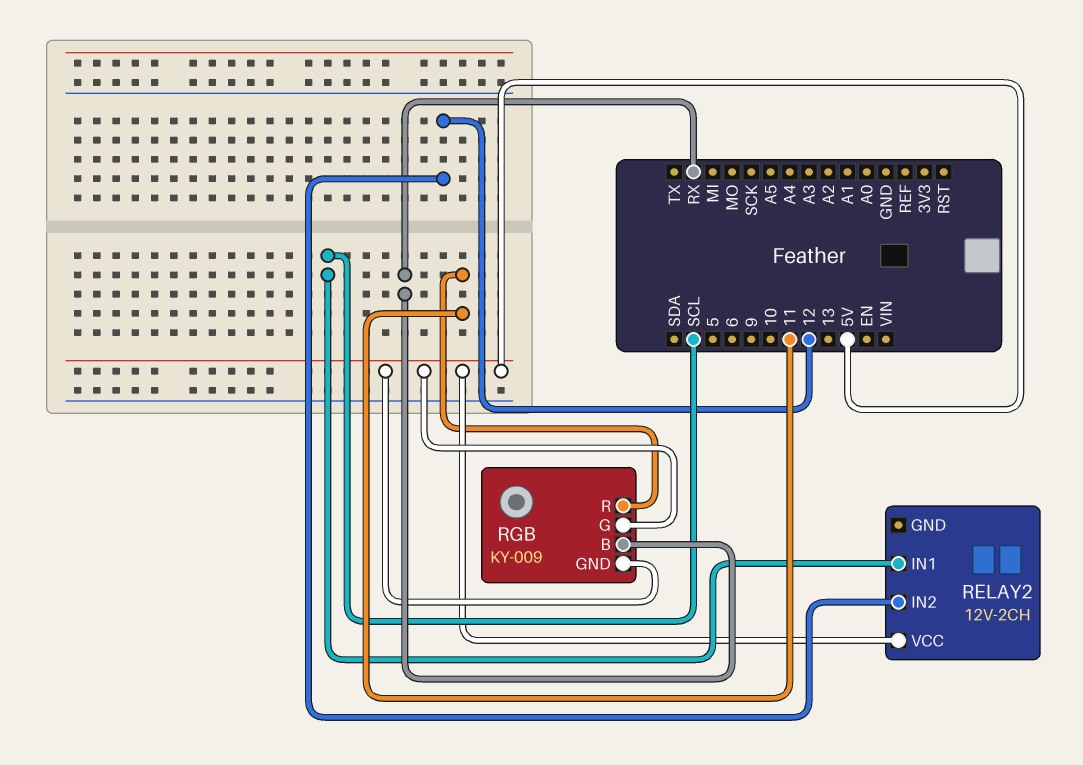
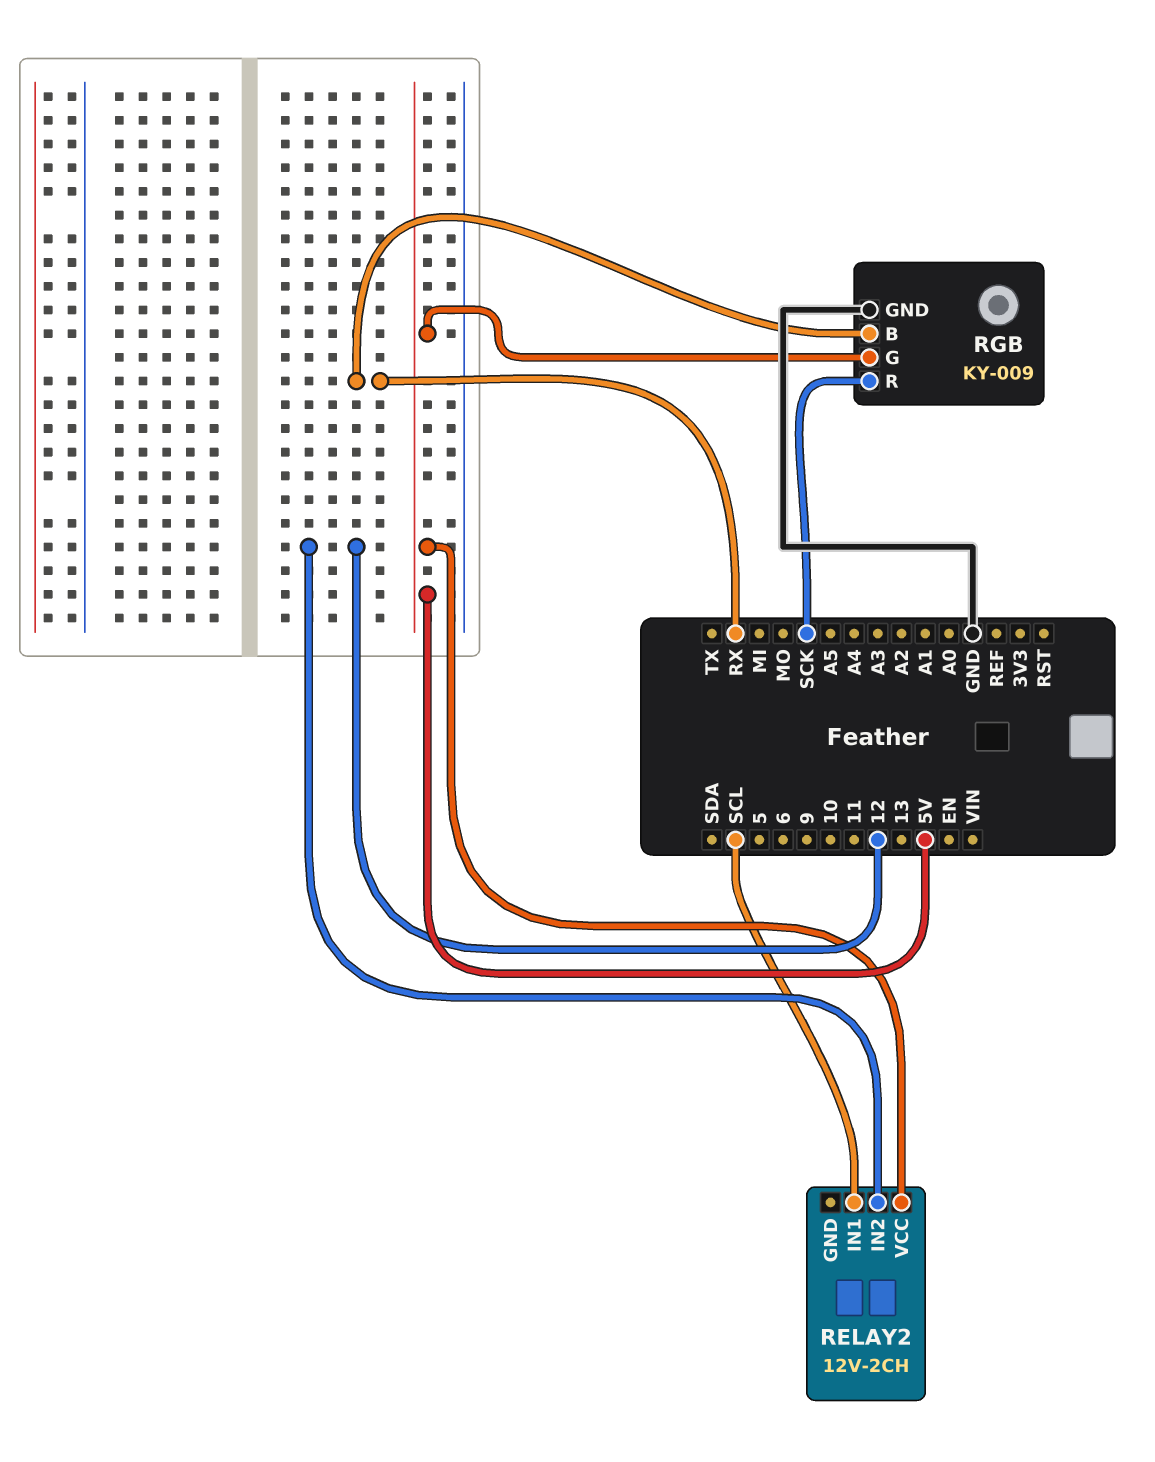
RGB pin GND: 5V -> GND
RGB pin R: 11 -> SCK

